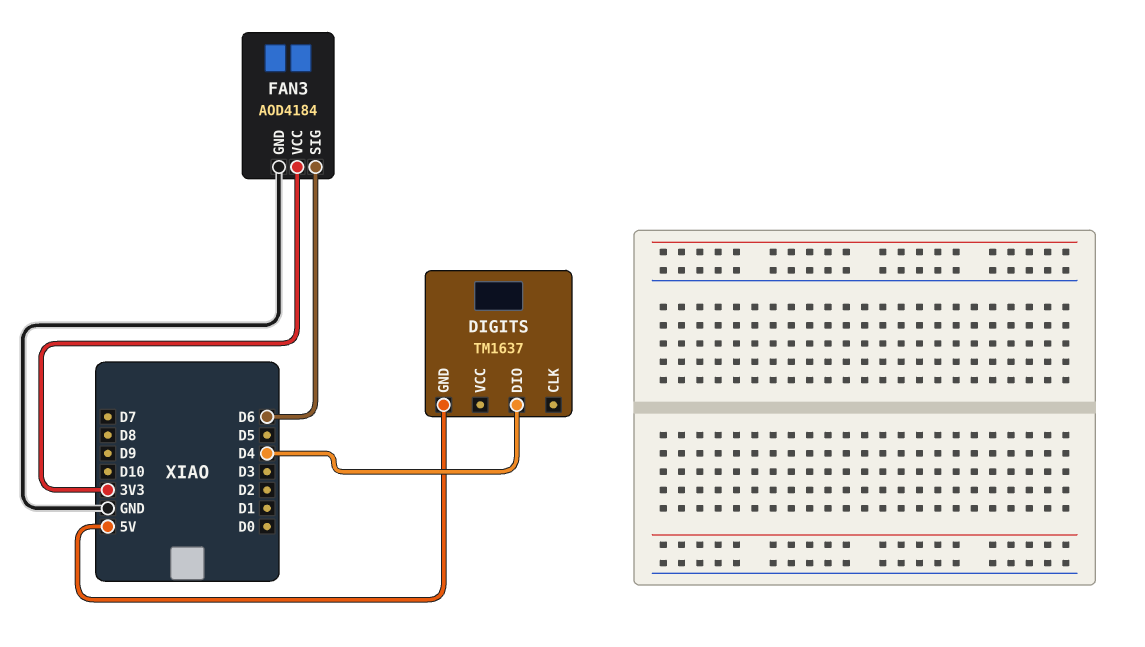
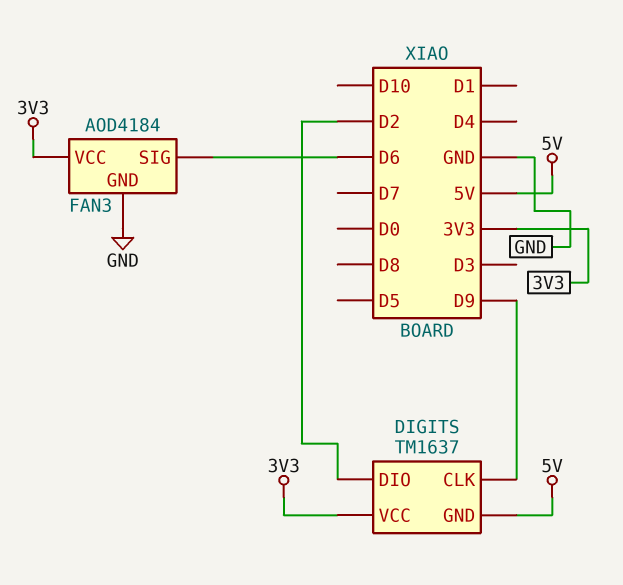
DIGITS pin CLK: none -> D9
DIGITS pin DIO: D4 -> D2
DIGITS pin VCC: none -> 3V3

